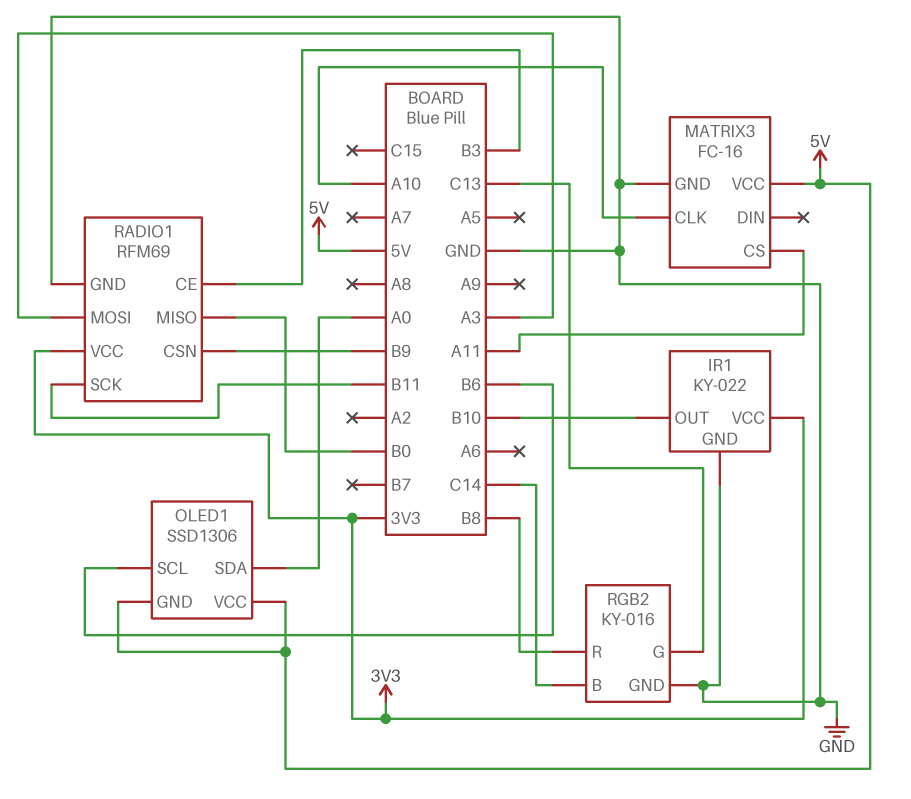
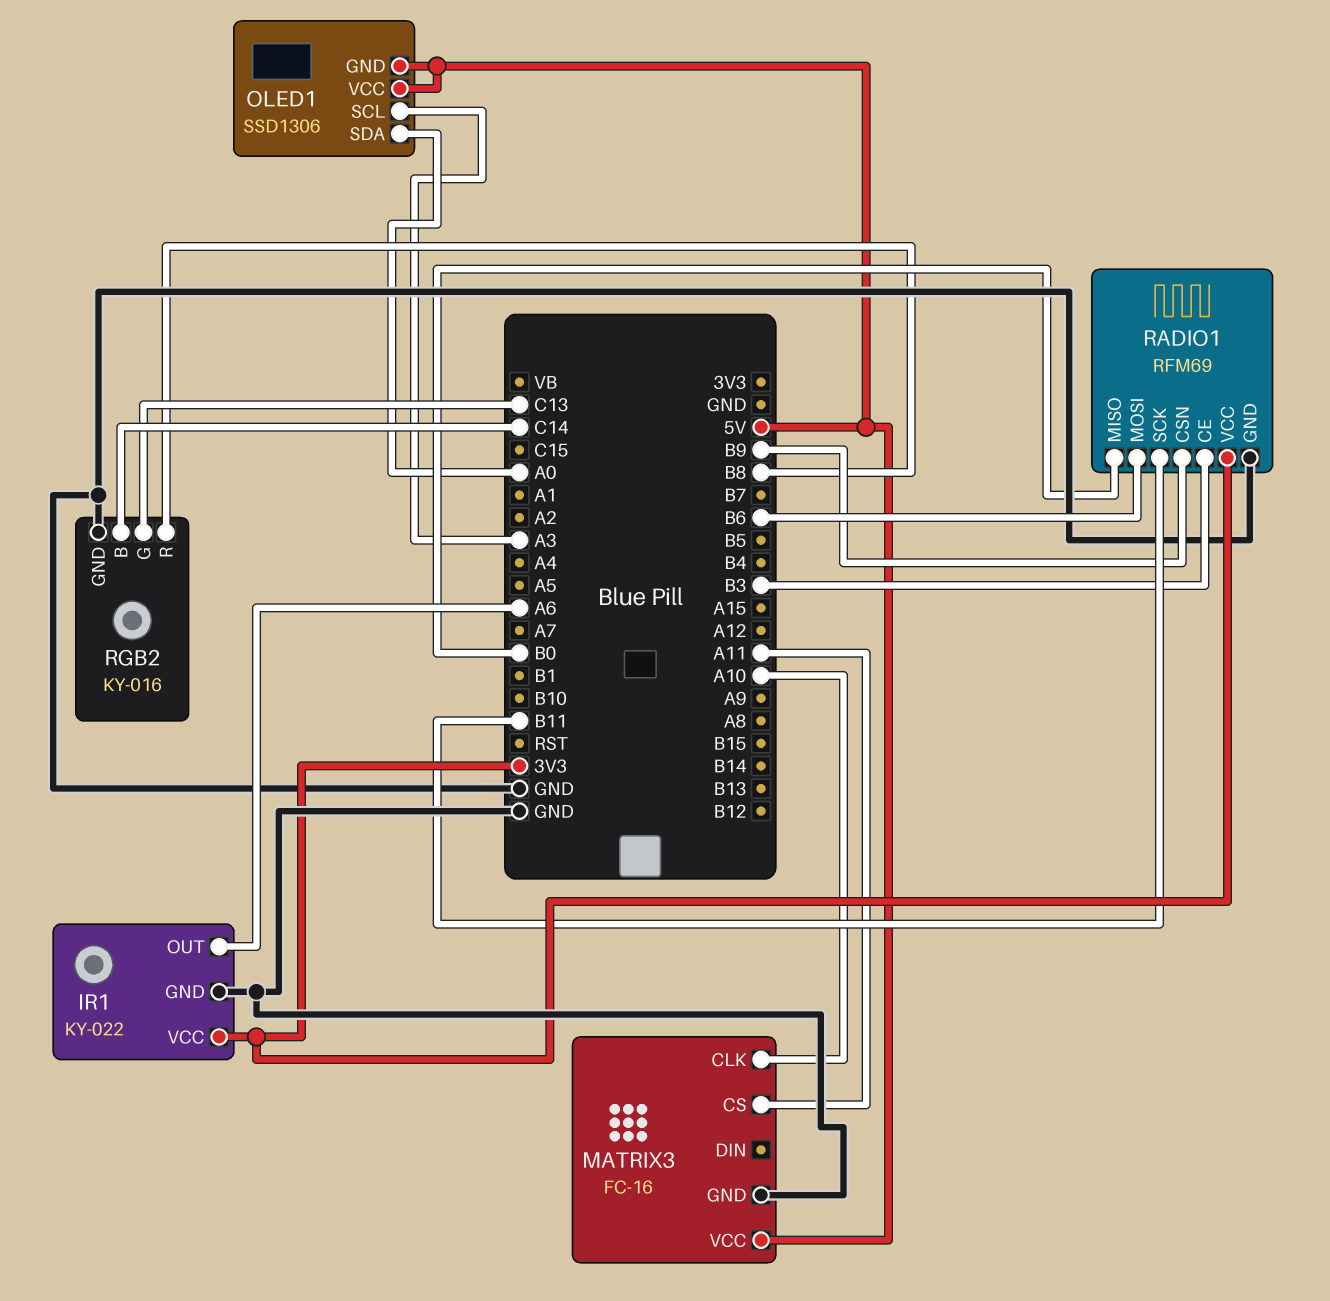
IR1 pin OUT: B10 -> A6
OLED1 pin SCL: B6 -> A3
RADIO1 pin MOSI: A3 -> B6

